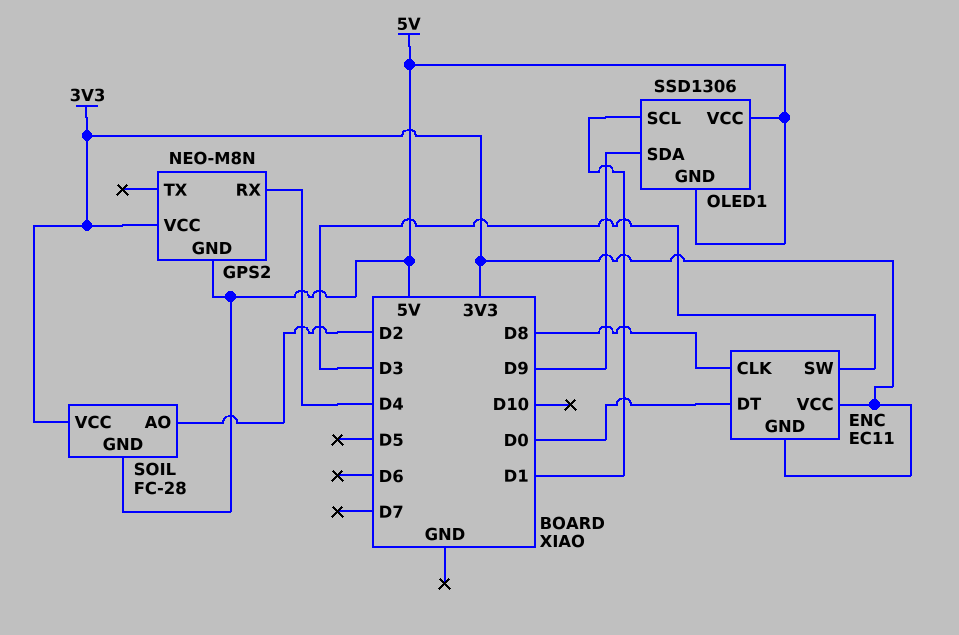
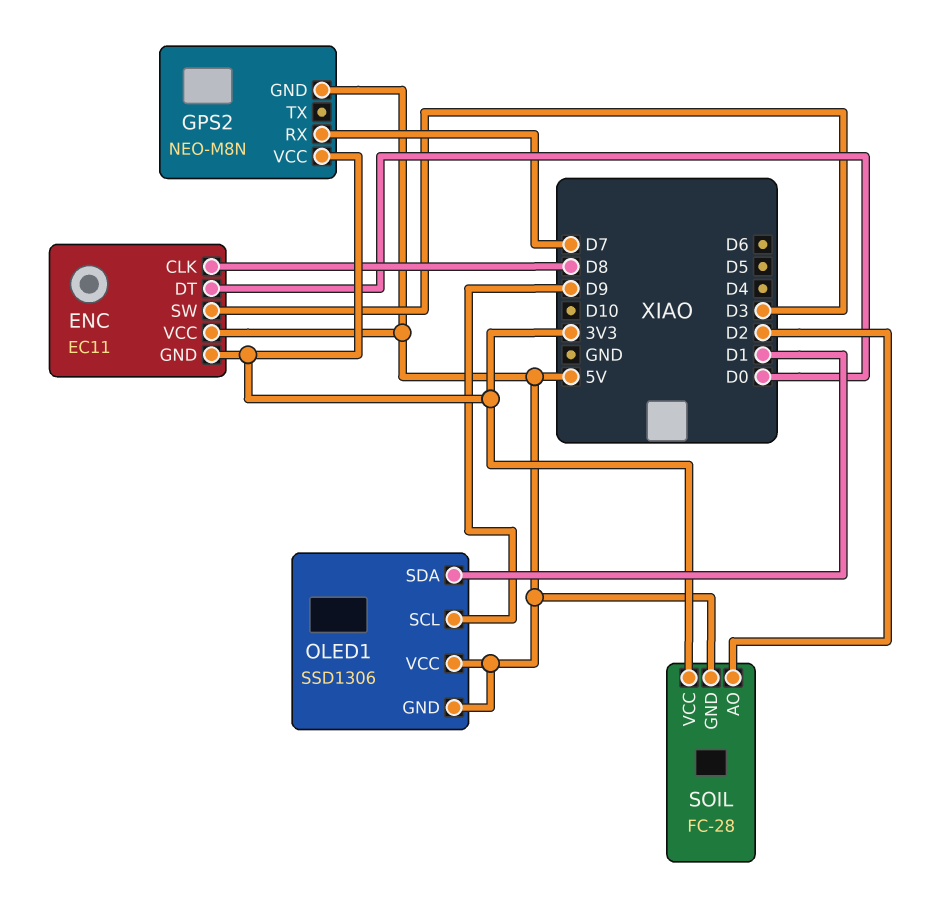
ENC pin VCC: 3V3 -> 5V
GPS2 pin RX: D4 -> D7
OLED1 pin SCL: D1 -> D9
OLED1 pin SDA: D9 -> D1

